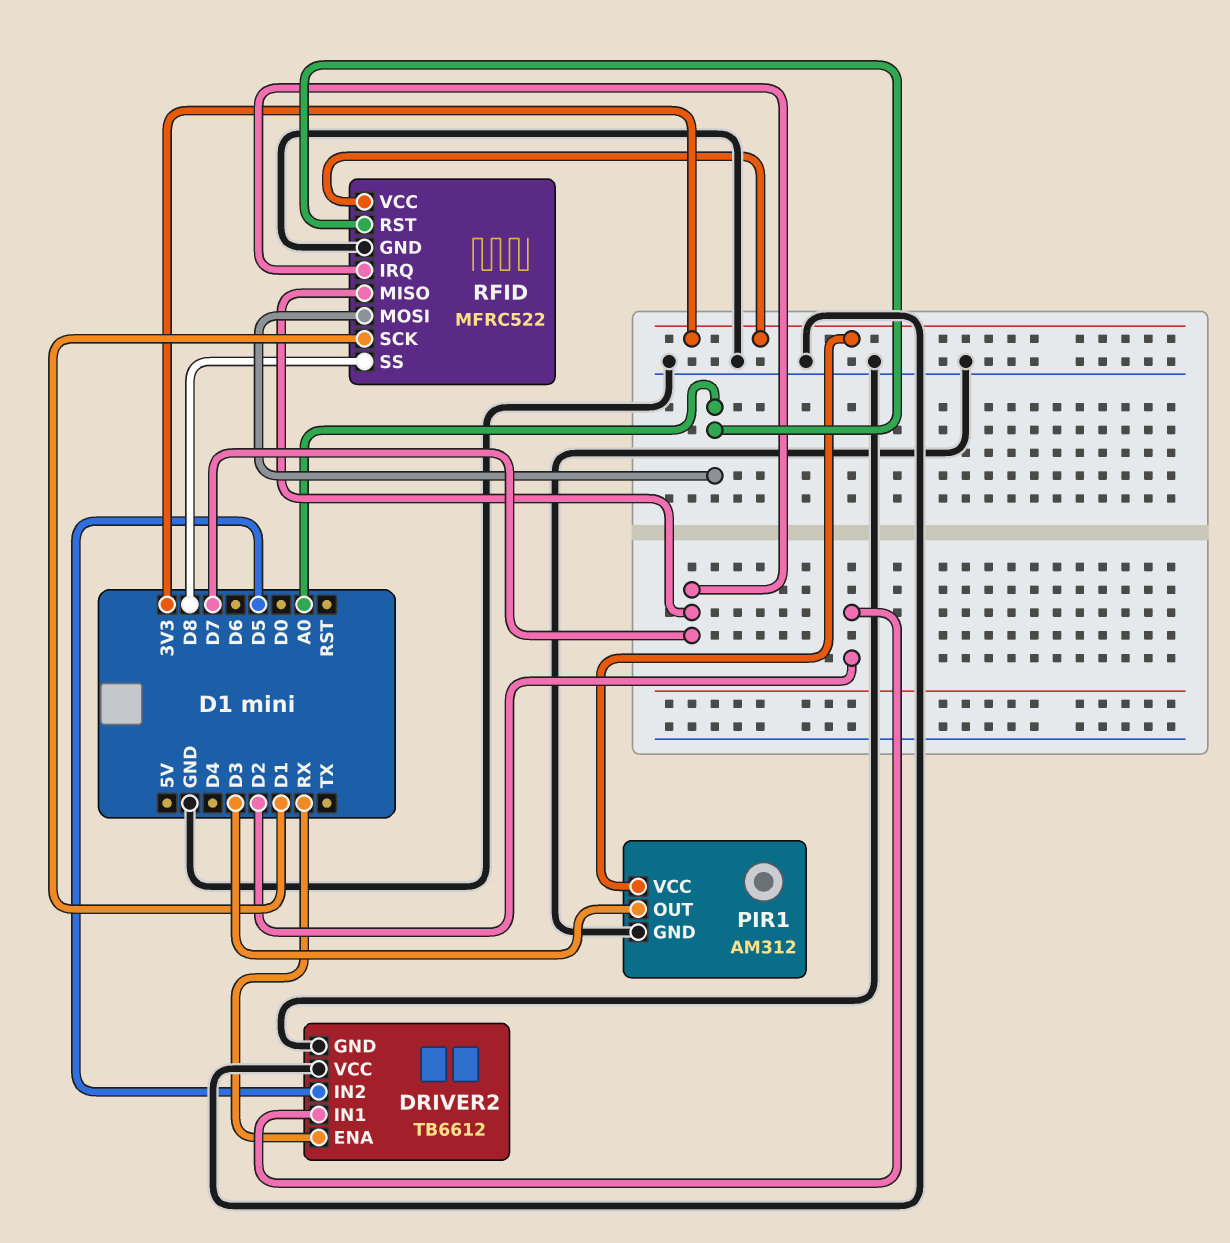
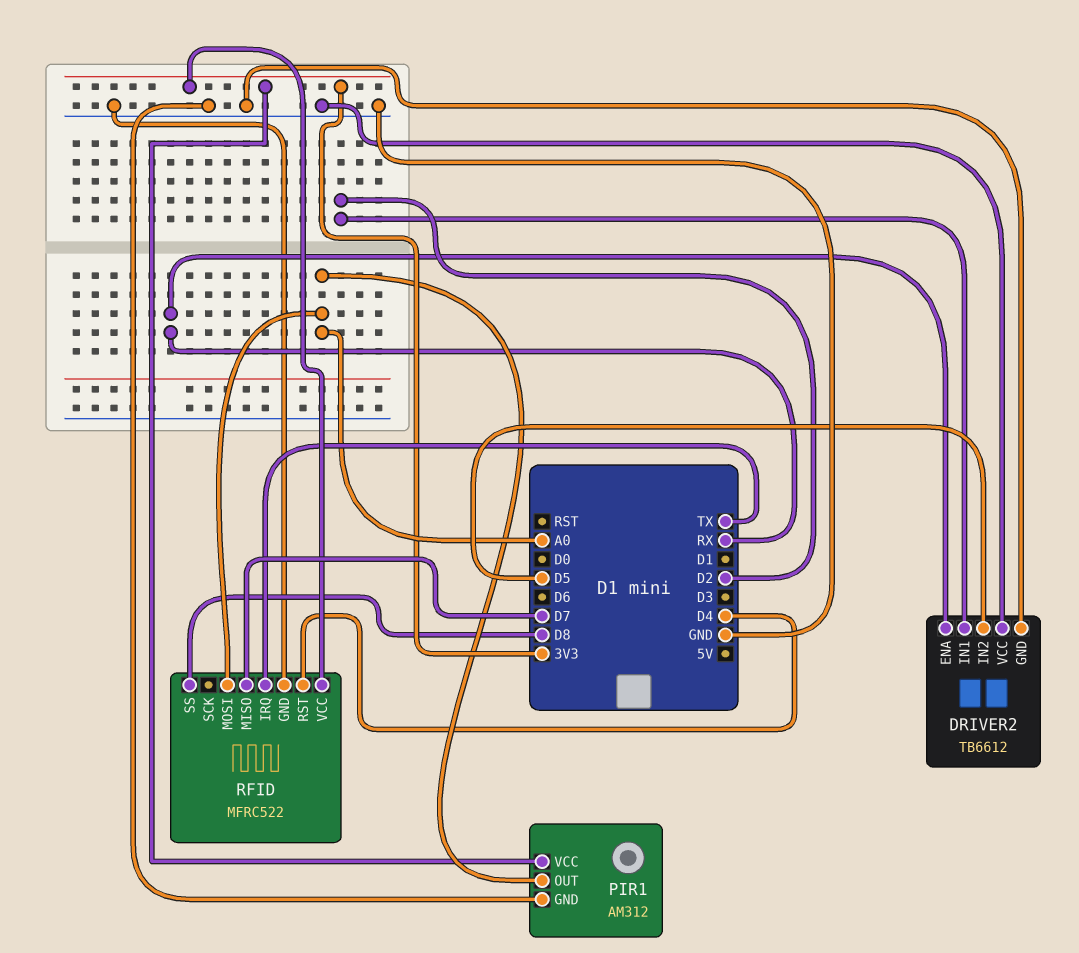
PIR1 pin OUT: D3 -> A0
RFID pin IRQ: D7 -> TX
RFID pin RST: A0 -> D4
RFID pin SCK: D1 -> none

